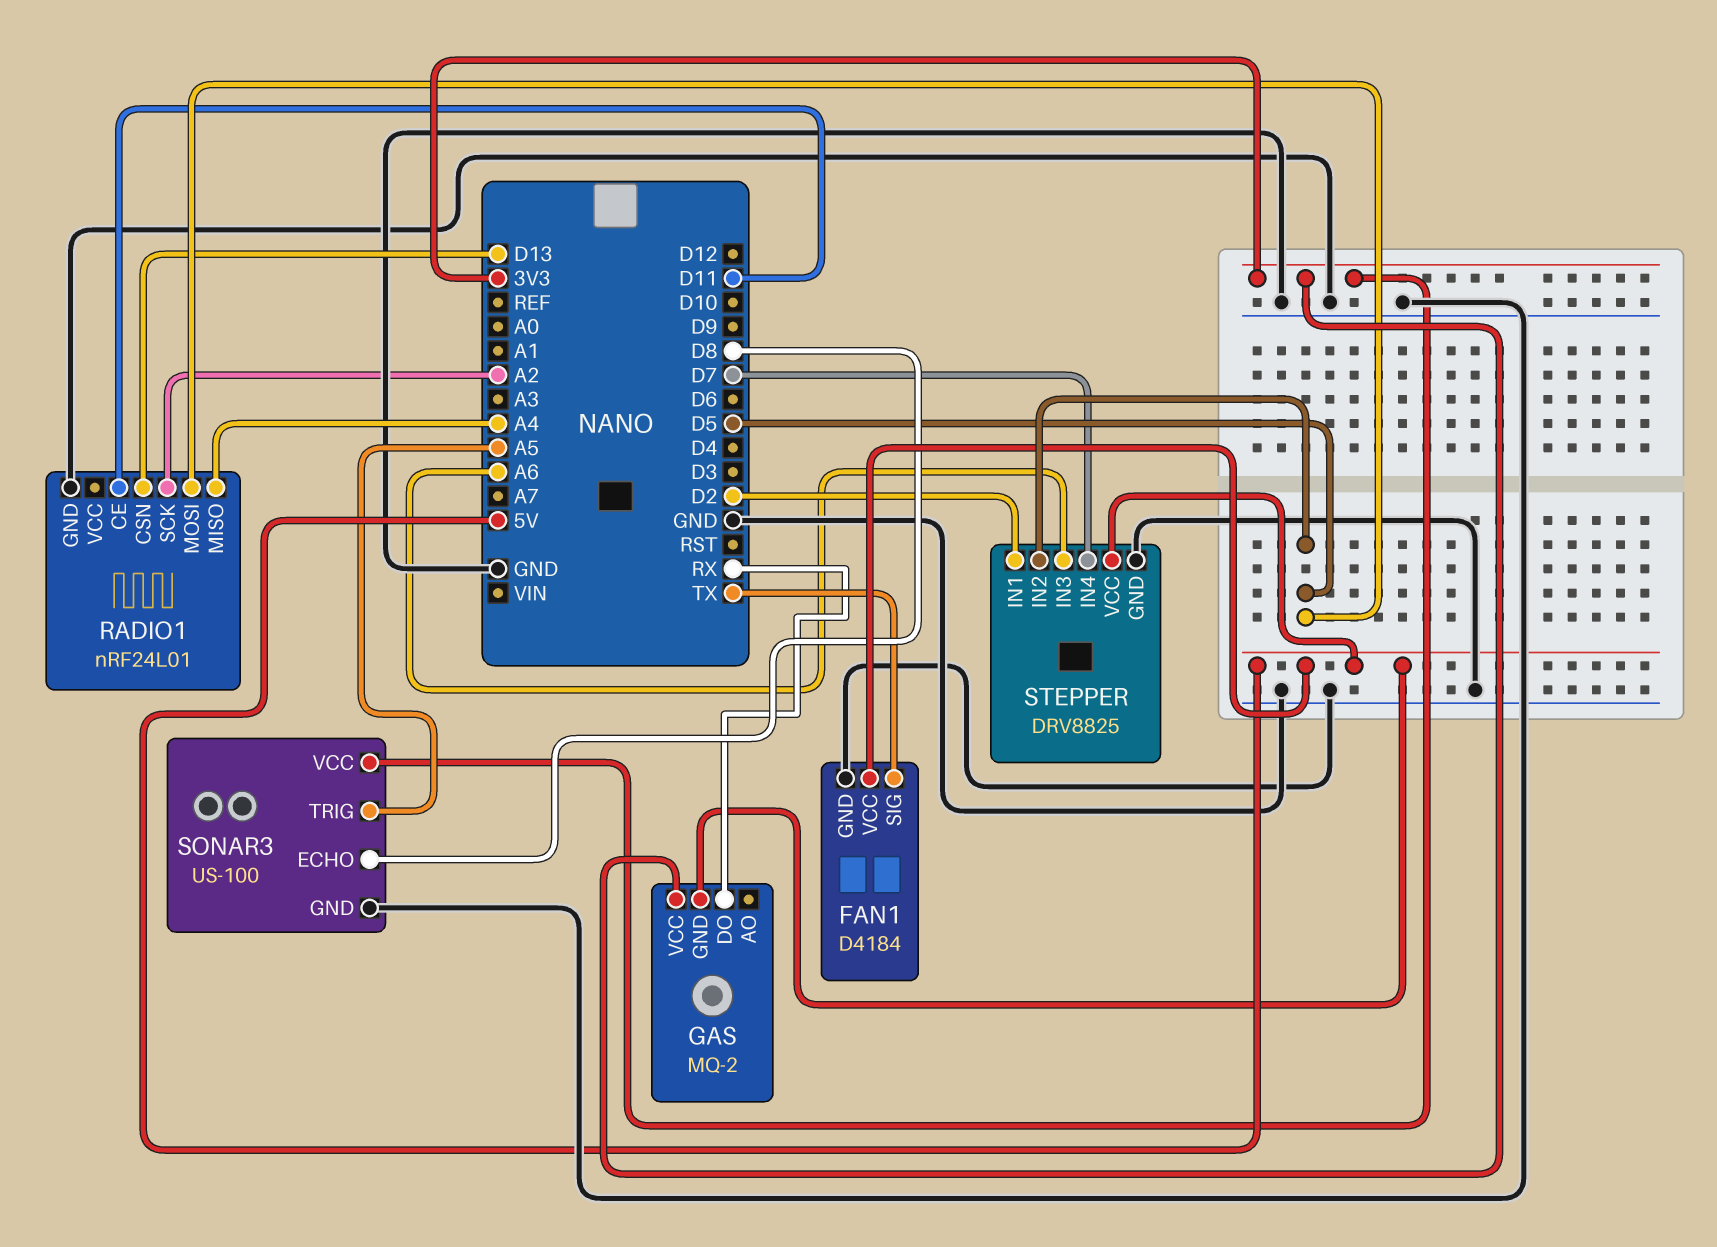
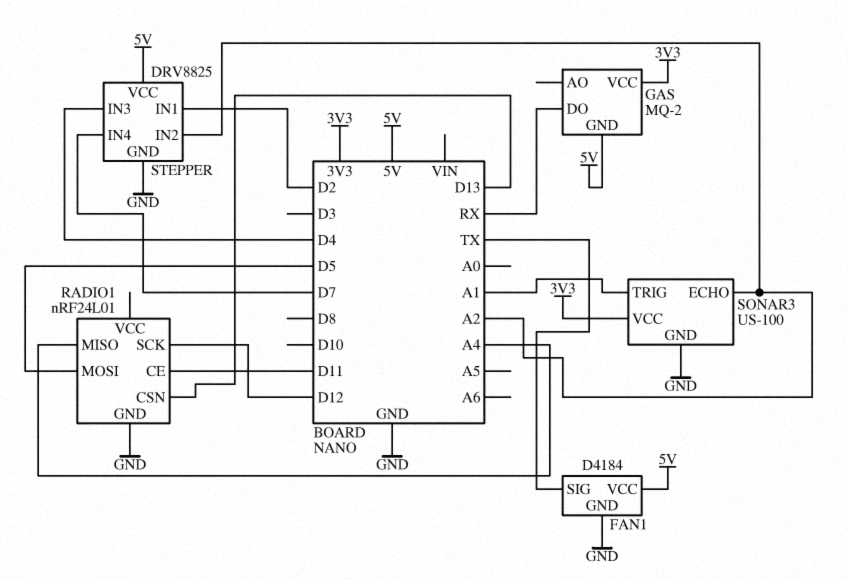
RADIO1 pin SCK: A2 -> D12
SONAR3 pin ECHO: D8 -> A2
SONAR3 pin TRIG: A5 -> A1
STEPPER pin IN2: D5 -> A2
STEPPER pin IN3: A6 -> D4

